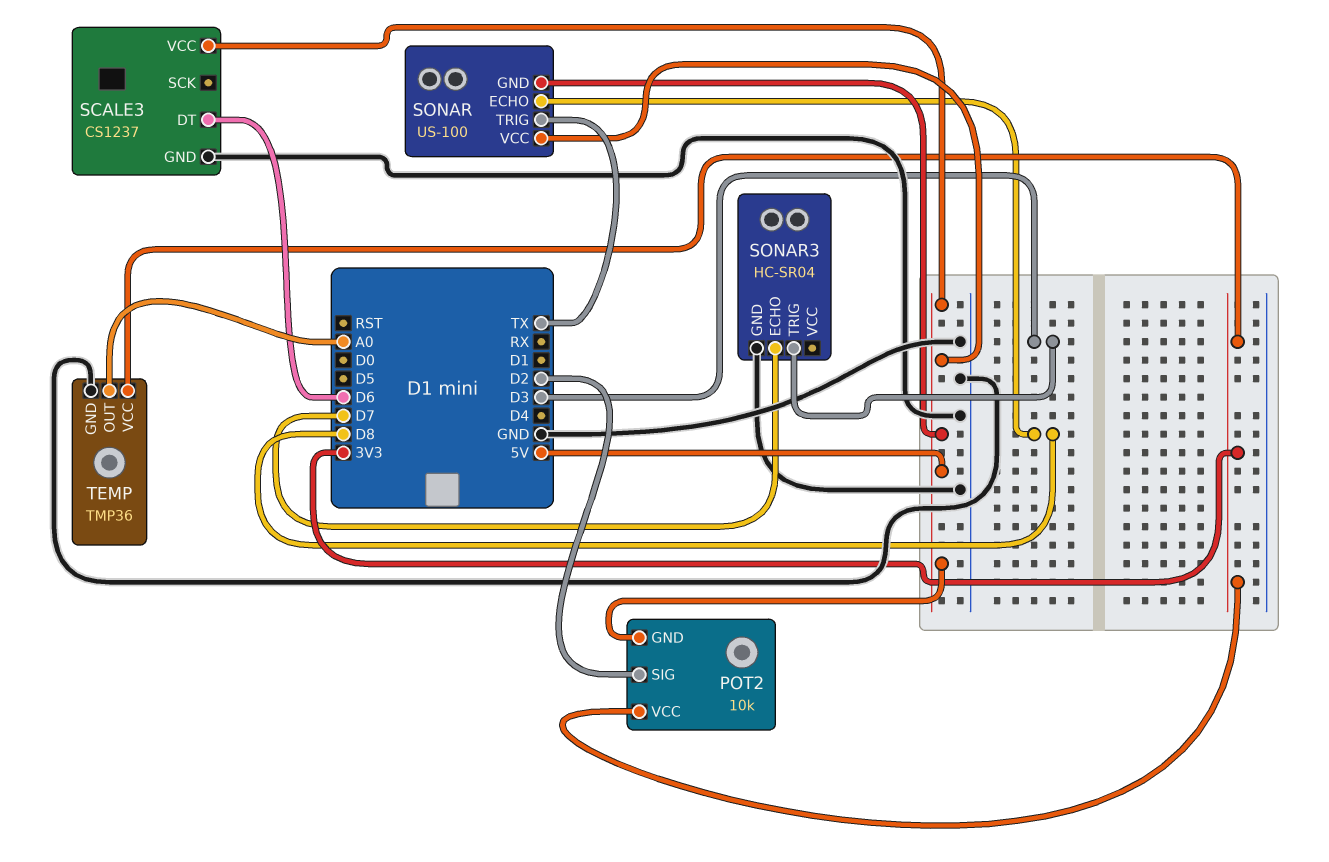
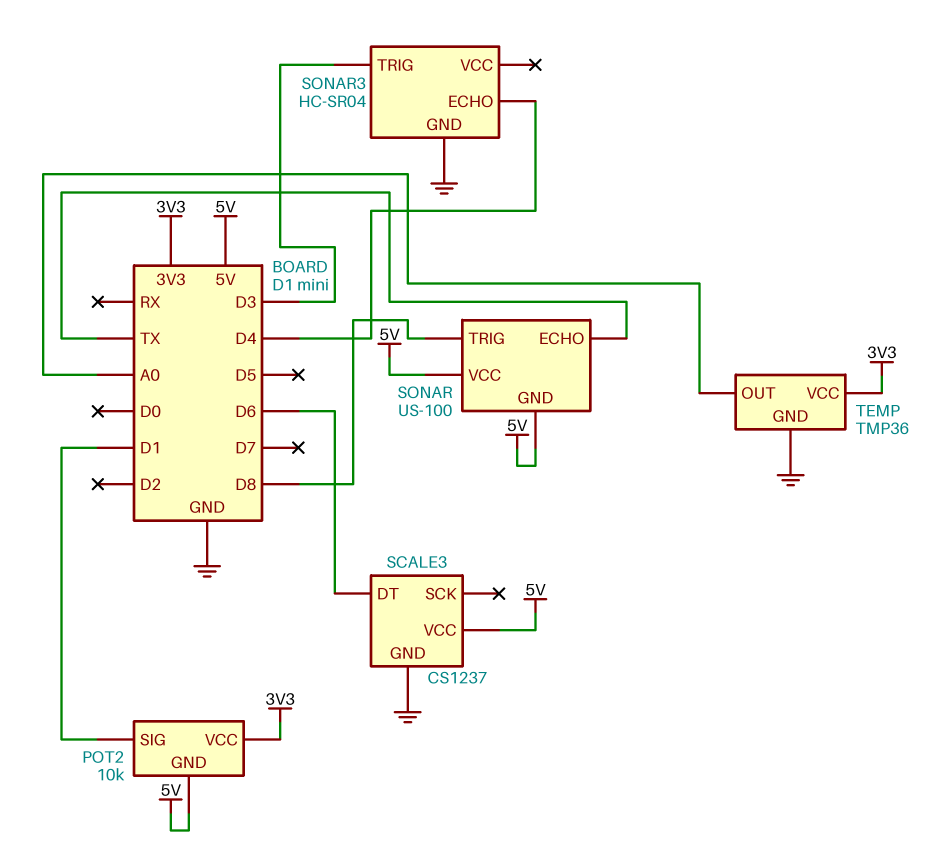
POT2 pin SIG: D2 -> D1
SONAR pin ECHO: D8 -> TX
SONAR pin TRIG: TX -> D8
SONAR3 pin ECHO: D7 -> D4

